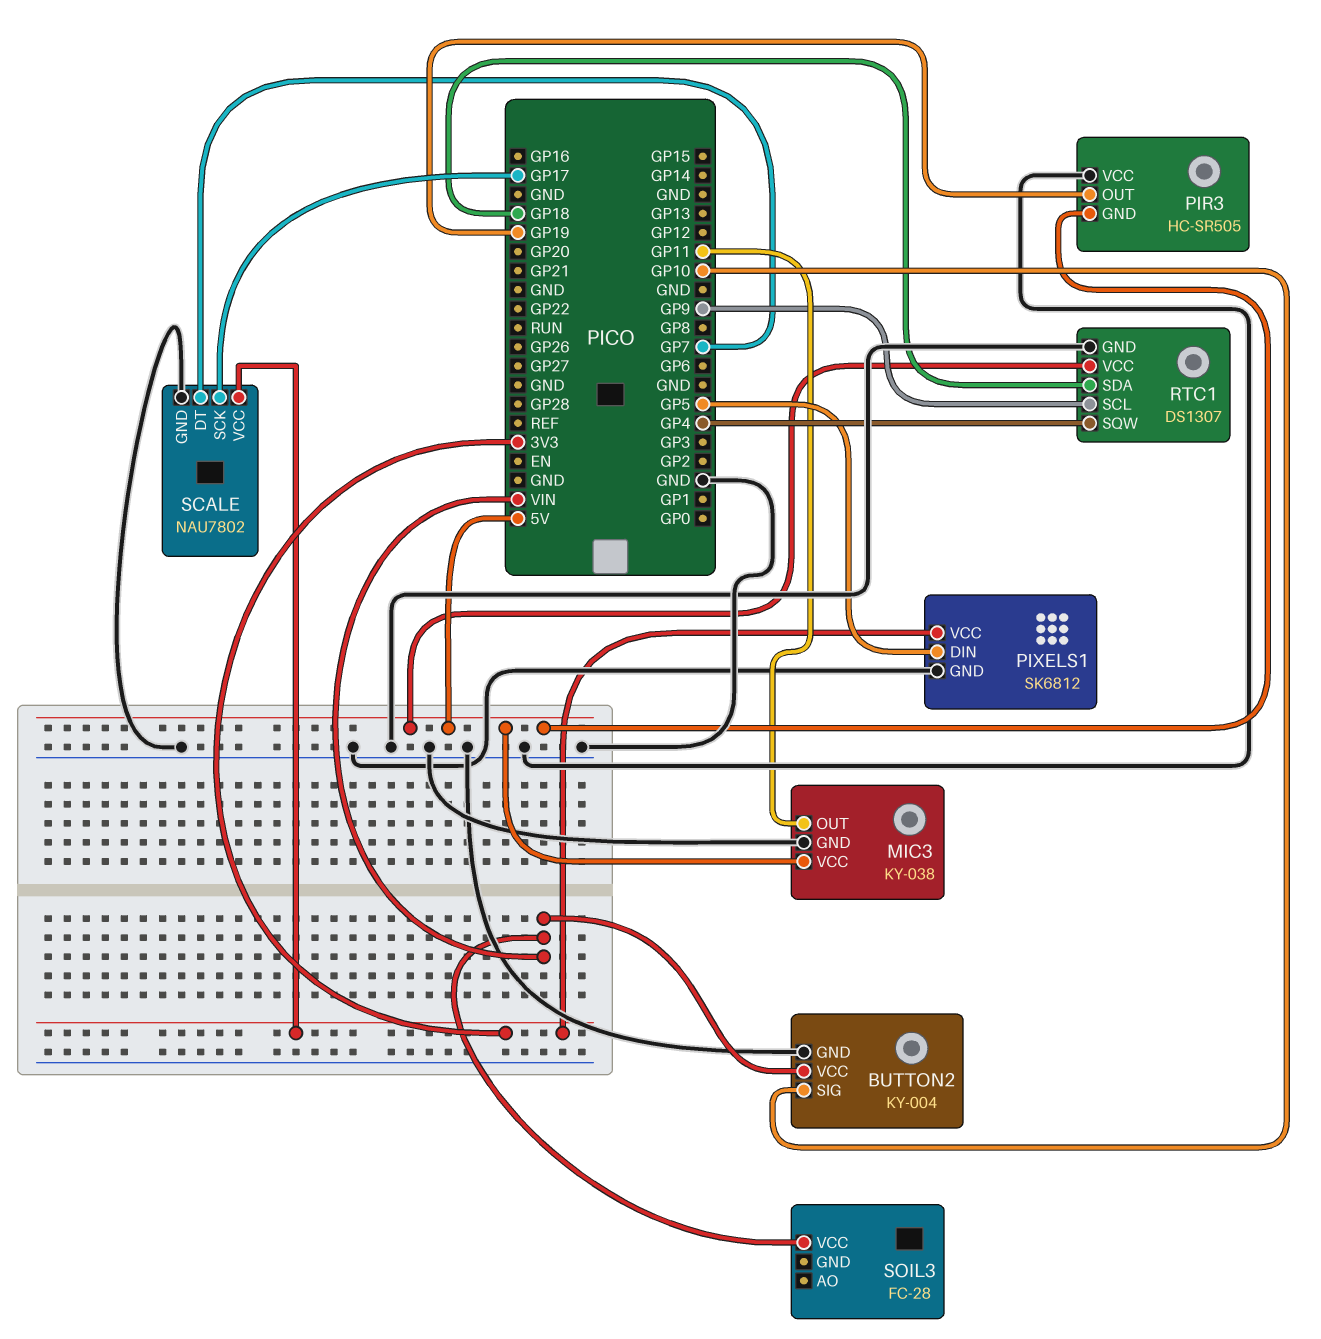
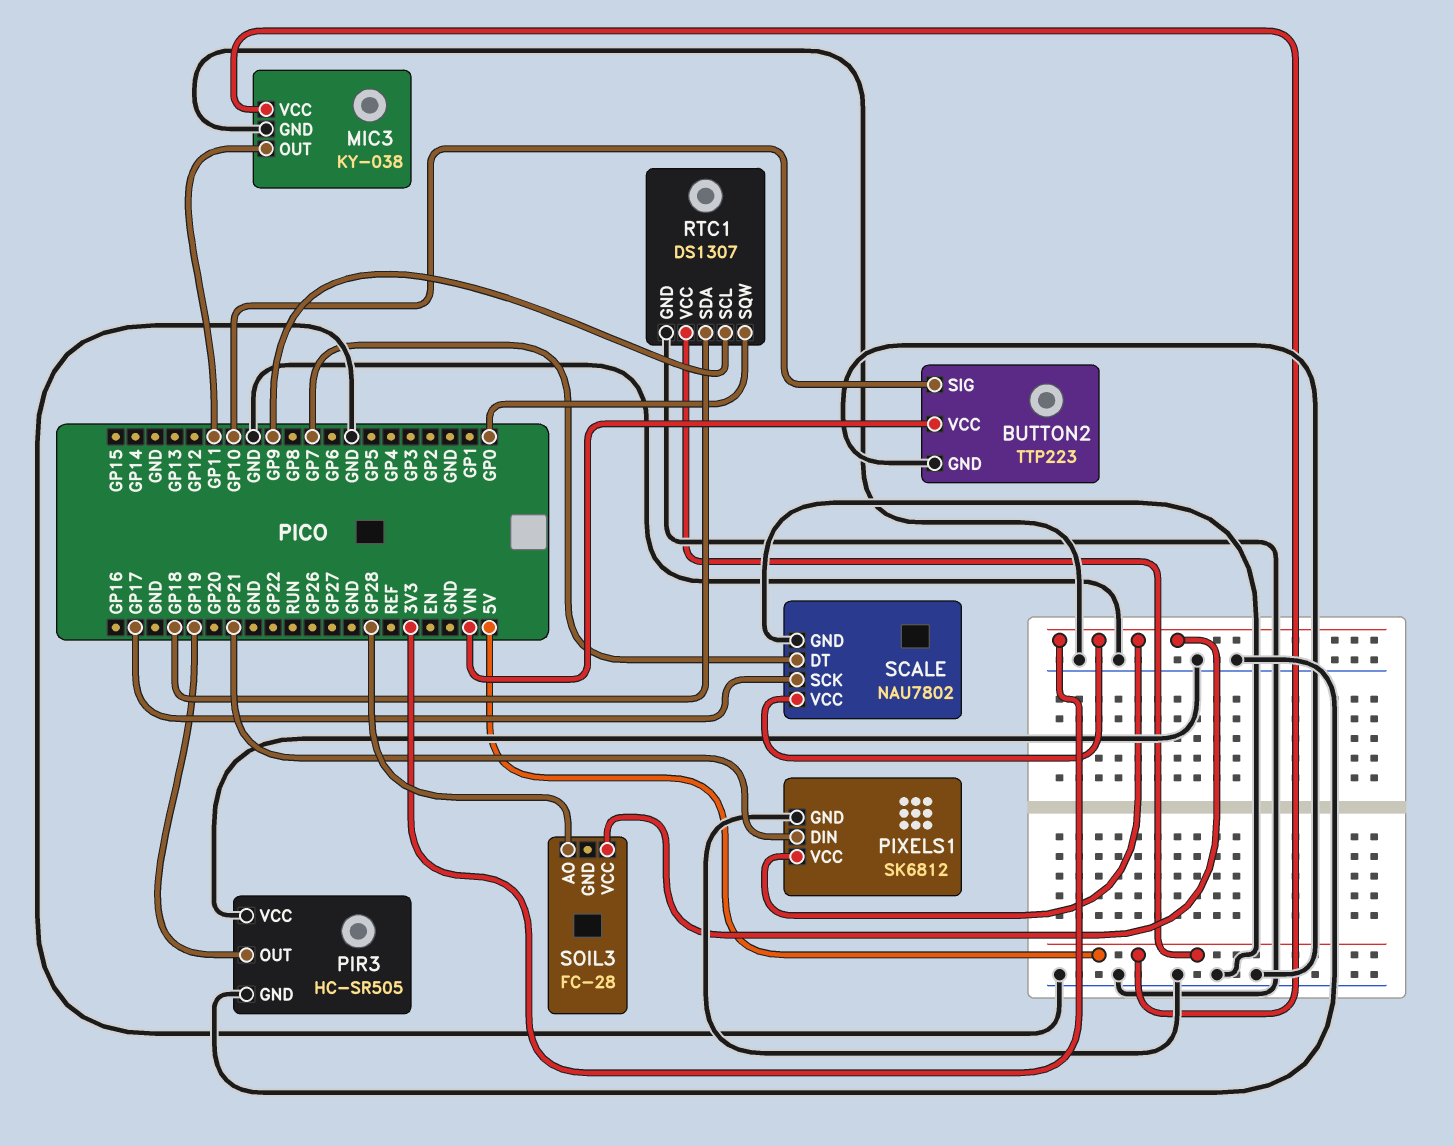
BUTTON2: KY-004 -> TTP223
PIR3 pin GND: 5V -> GND
PIXELS1 pin DIN: GP5 -> GP21
RTC1 pin SQW: GP4 -> GP0
SOIL3 pin AO: none -> GP28
SOIL3 pin VCC: VIN -> 3V3

